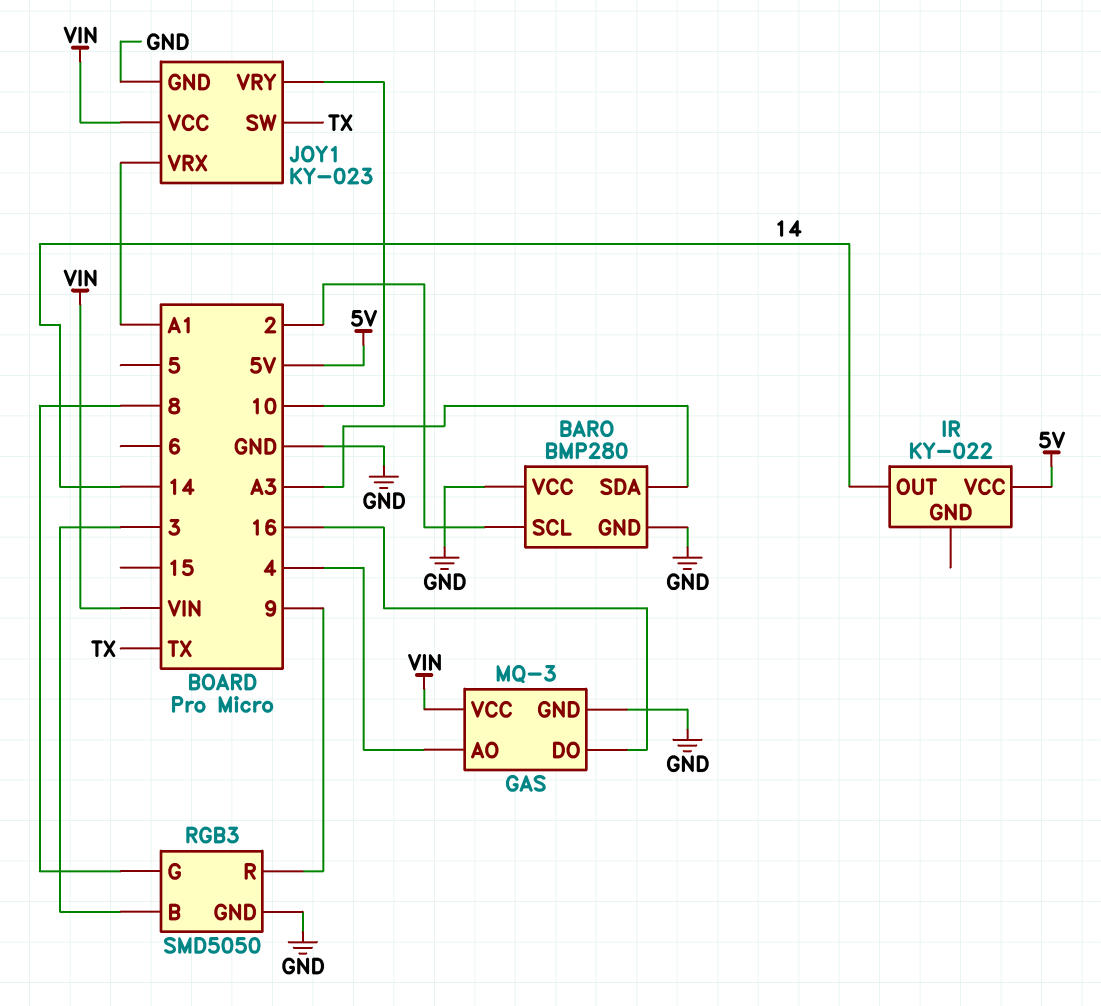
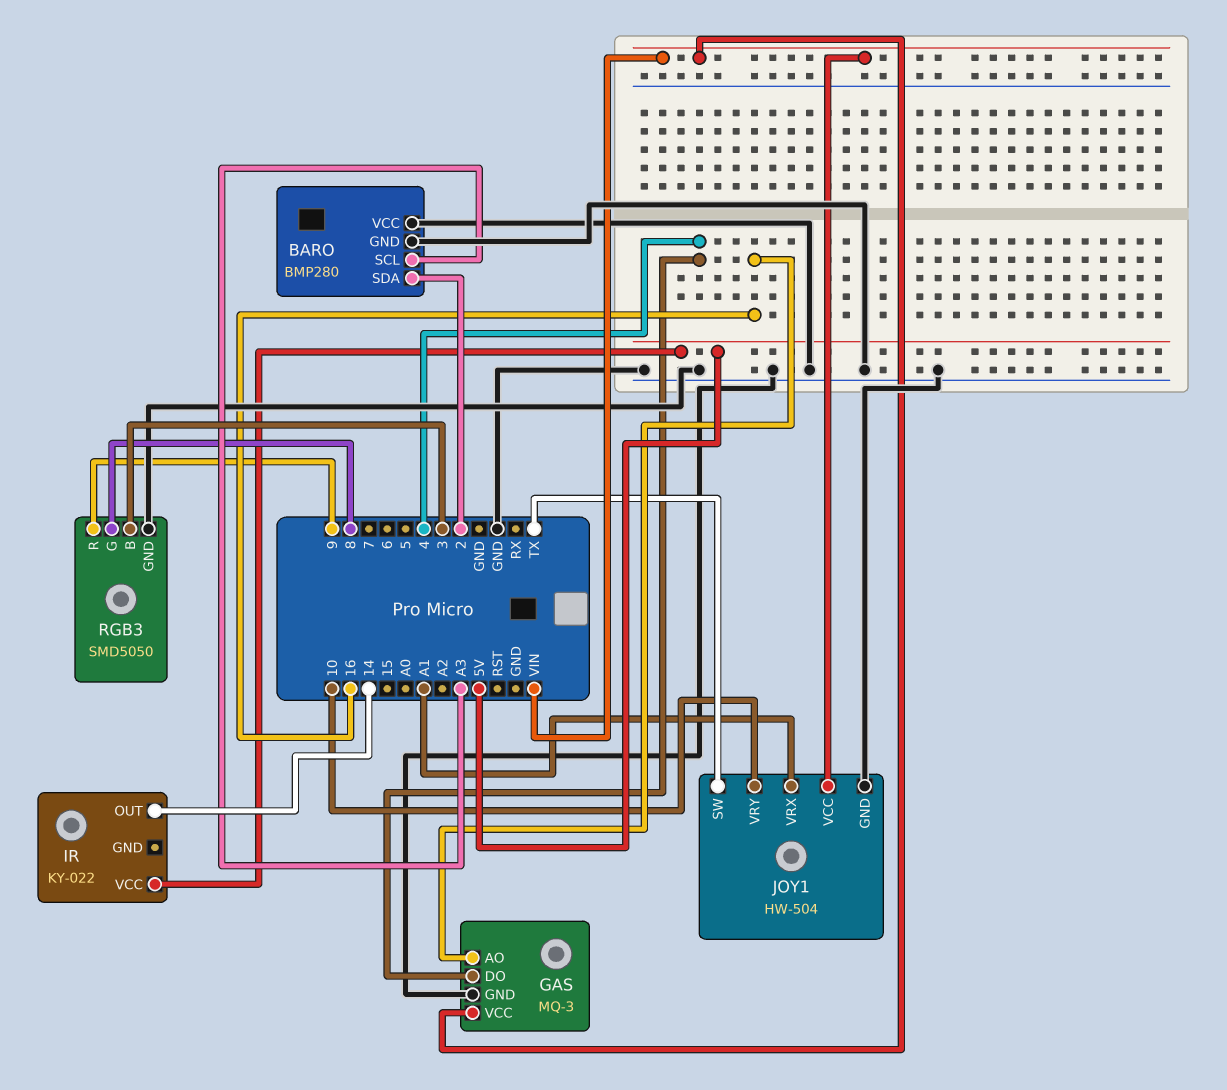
BARO pin SCL: 2 -> A3
BARO pin SDA: A3 -> 2
GAS pin AO: 4 -> 16
GAS pin DO: 16 -> 4
JOY1: KY-023 -> HW-504

